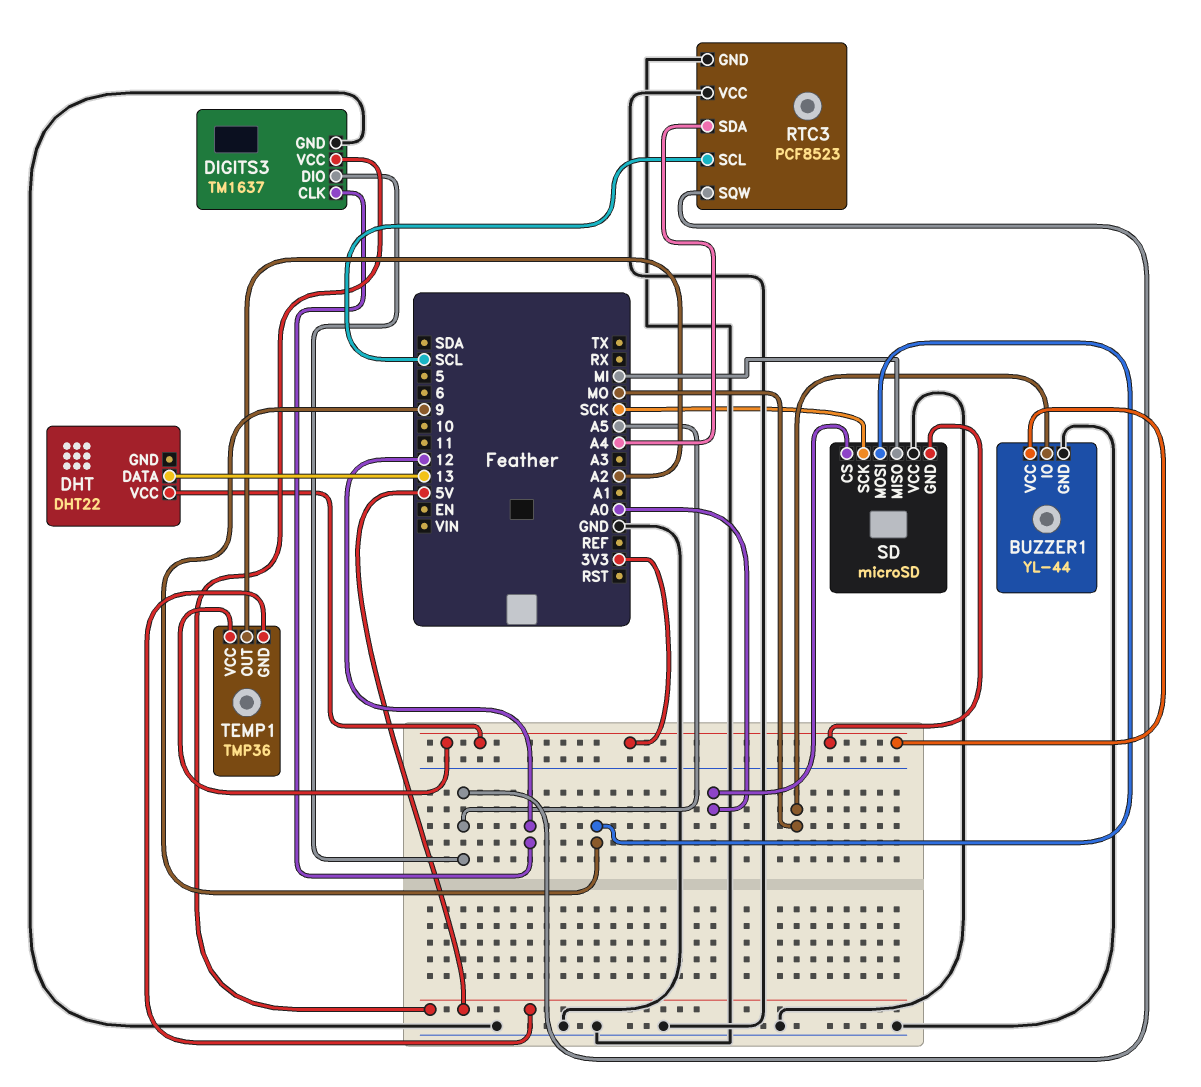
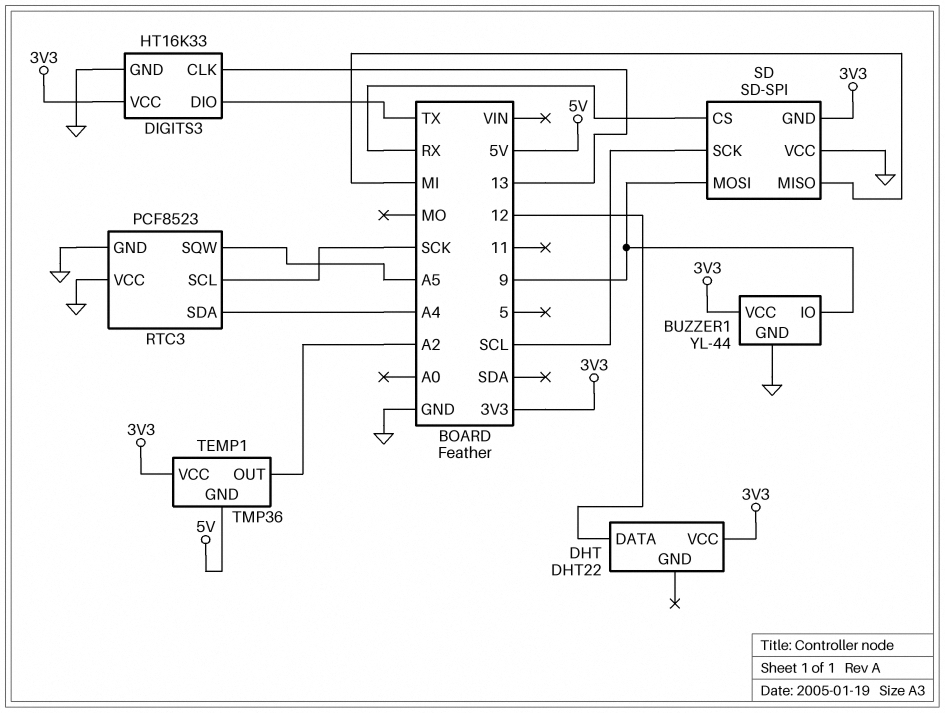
BUZZER1 pin IO: MO -> 9
DHT pin DATA: 13 -> 12
DIGITS3: TM1637 -> HT16K33
DIGITS3 pin CLK: 12 -> 13
DIGITS3 pin DIO: A5 -> TX
DIGITS3 pin VCC: 5V -> 3V3
RTC3 pin SCL: SCL -> SCK
SD: microSD -> SD-SPI
SD pin CS: A0 -> RX
SD pin SCK: SCK -> SCL

